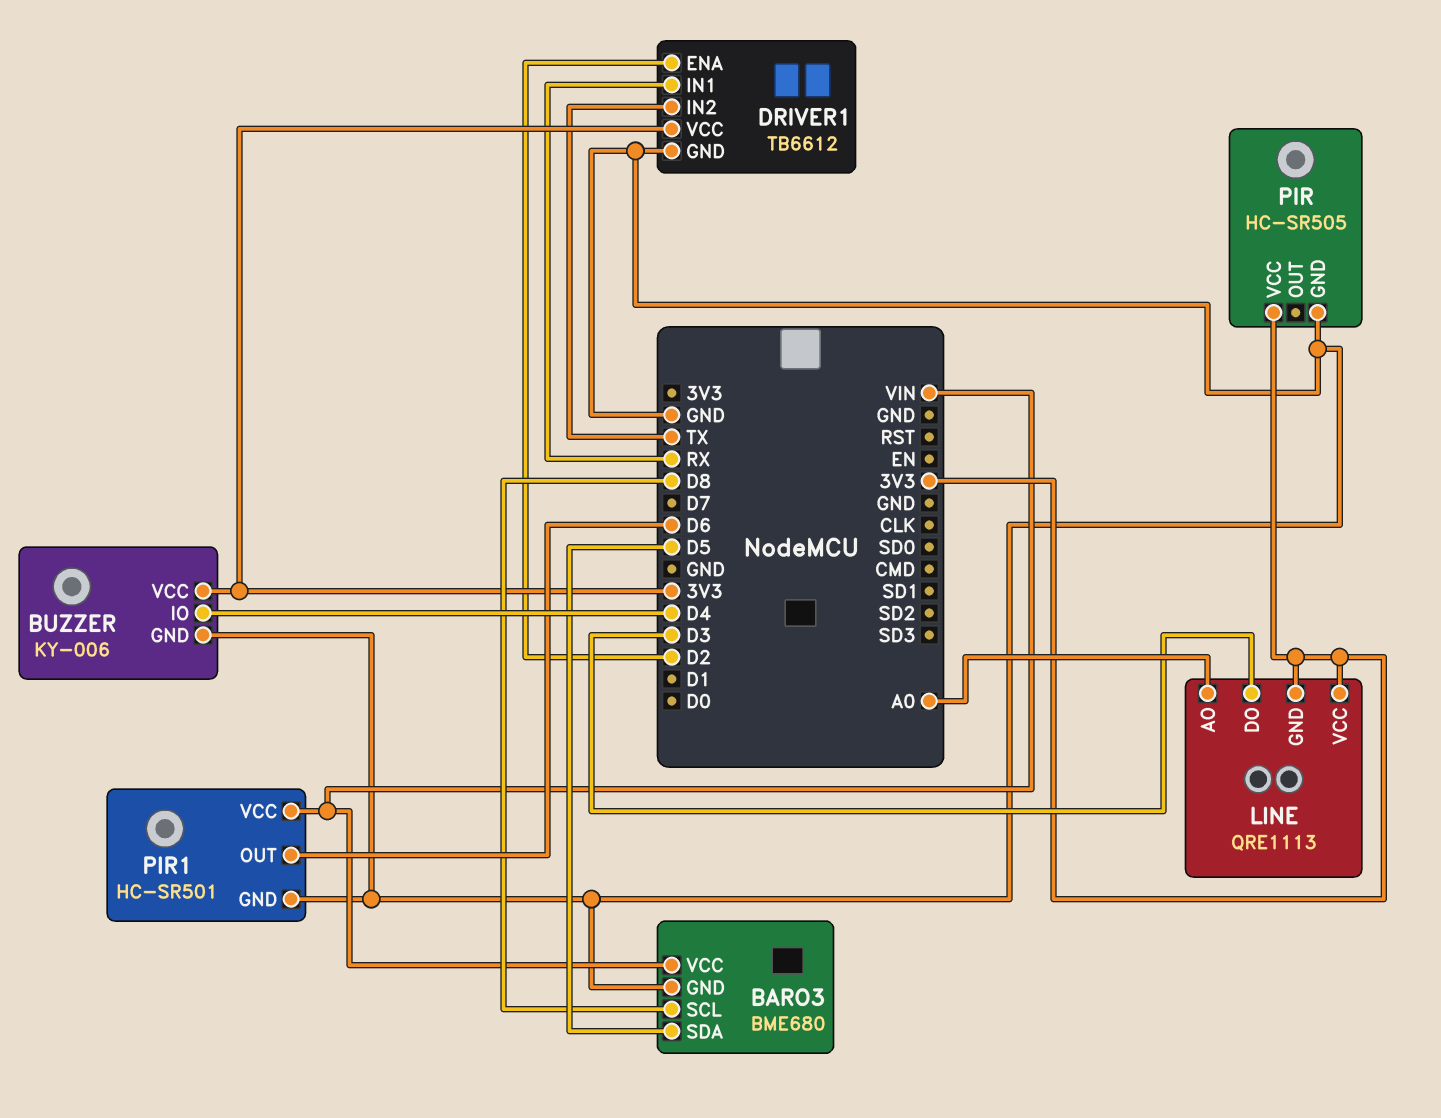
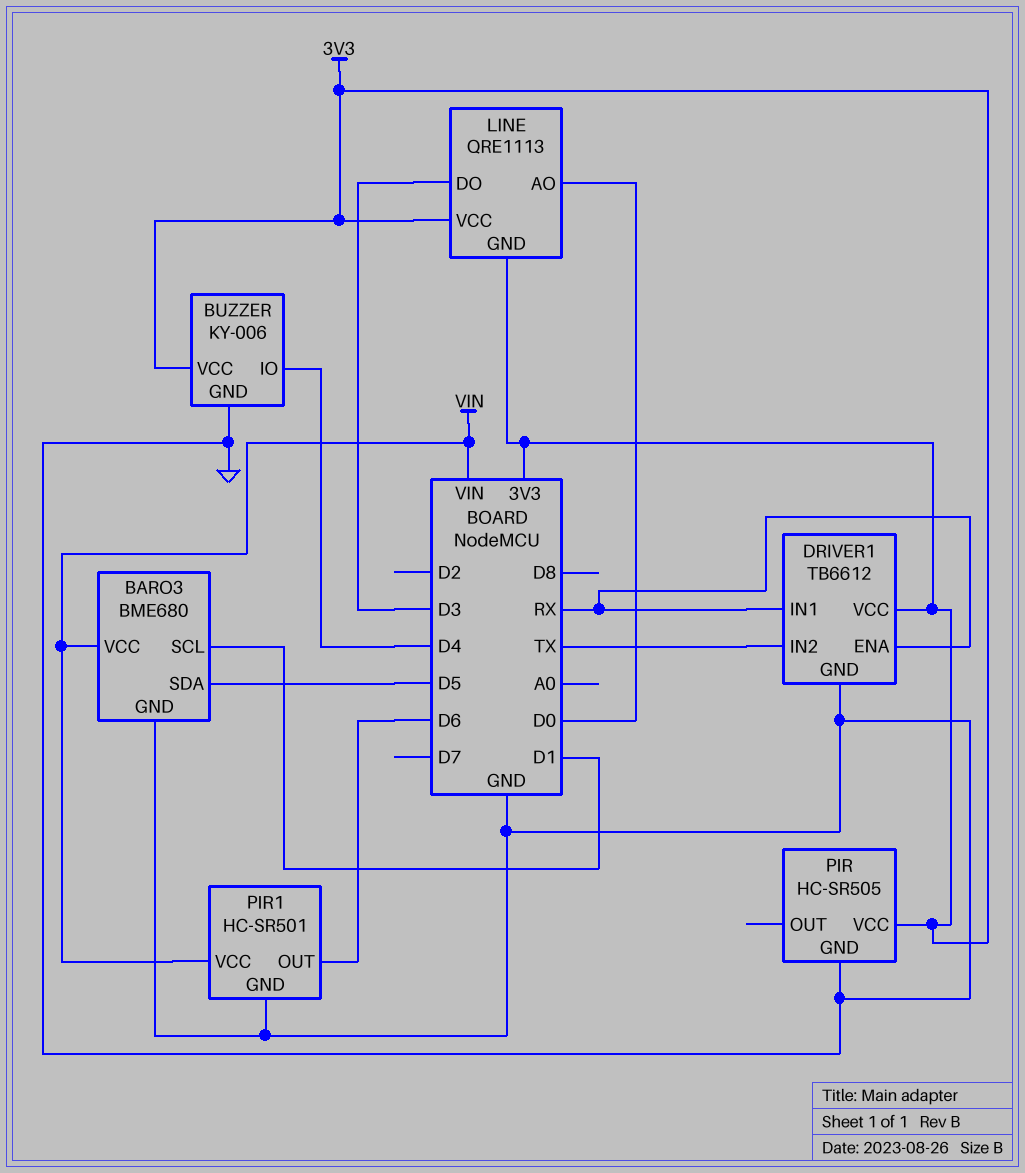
BARO3 pin SCL: D8 -> D1
DRIVER1 pin ENA: D2 -> RX
LINE pin AO: A0 -> D0

